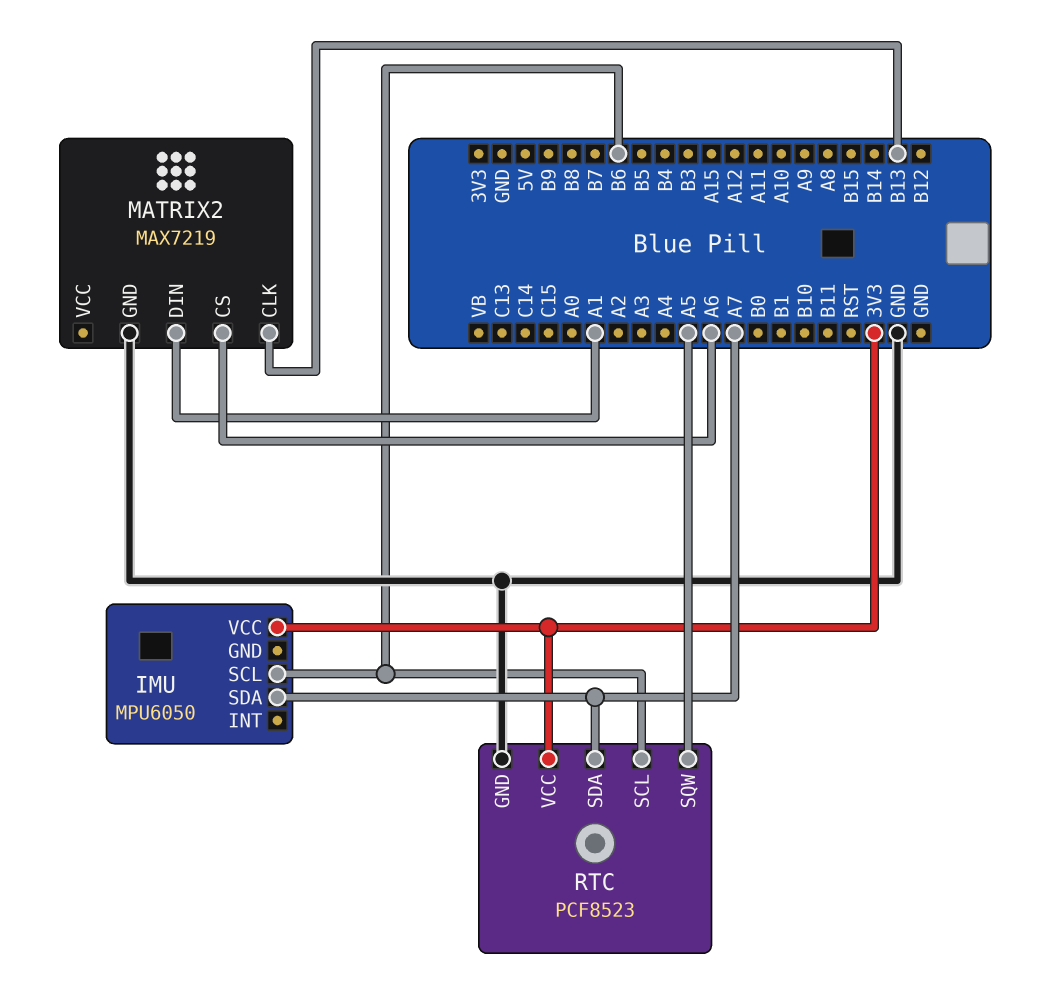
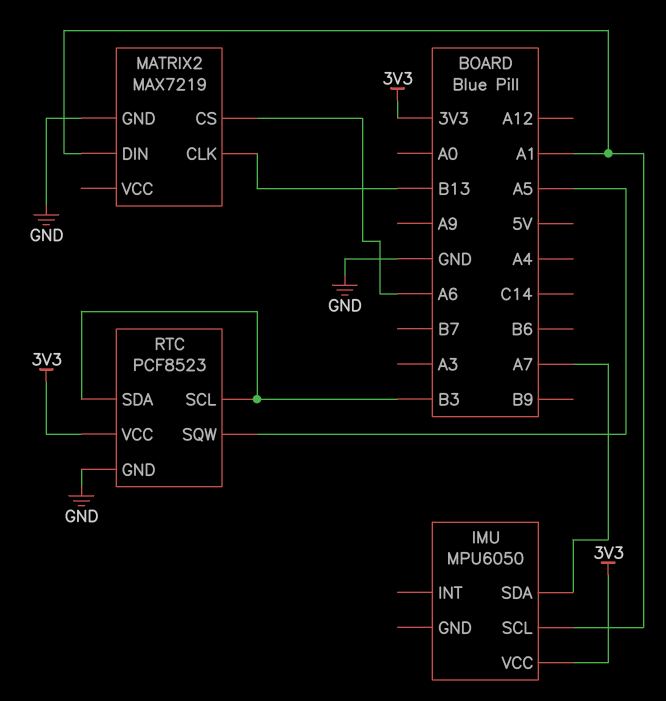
IMU pin SCL: B6 -> A1
RTC pin SCL: B6 -> B3
RTC pin SDA: A7 -> B3

